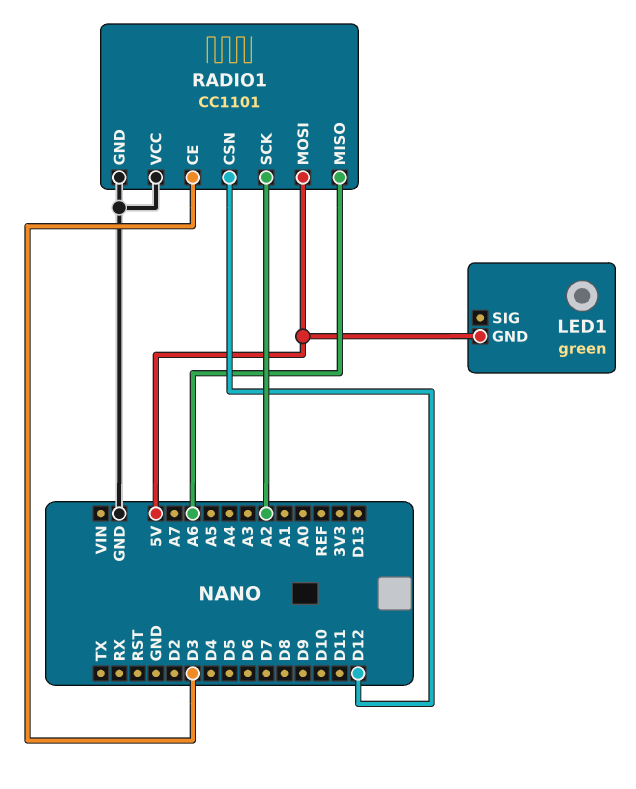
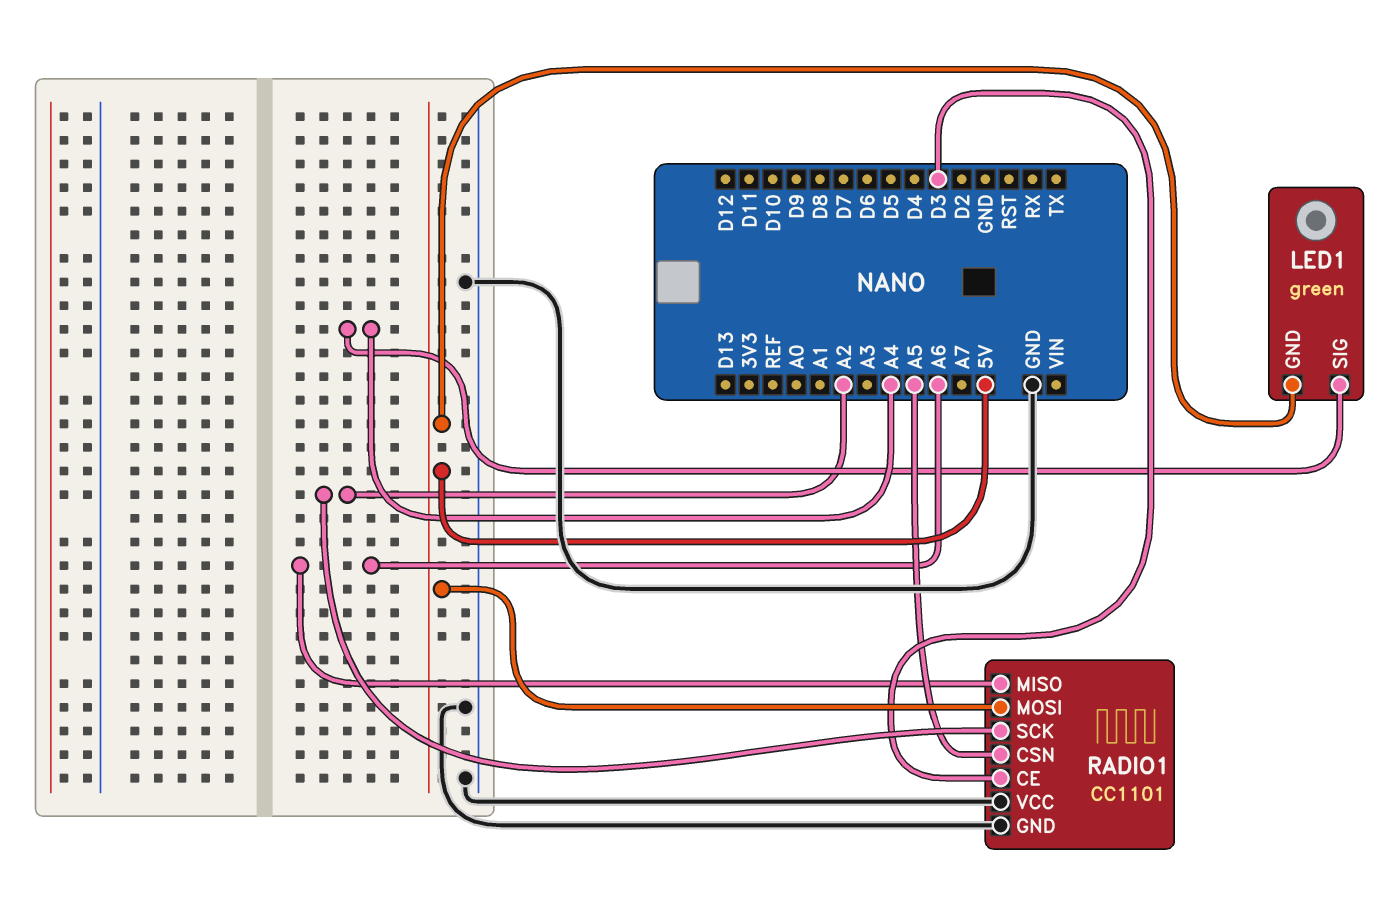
LED1 pin SIG: none -> A4
RADIO1 pin CSN: D12 -> A5

